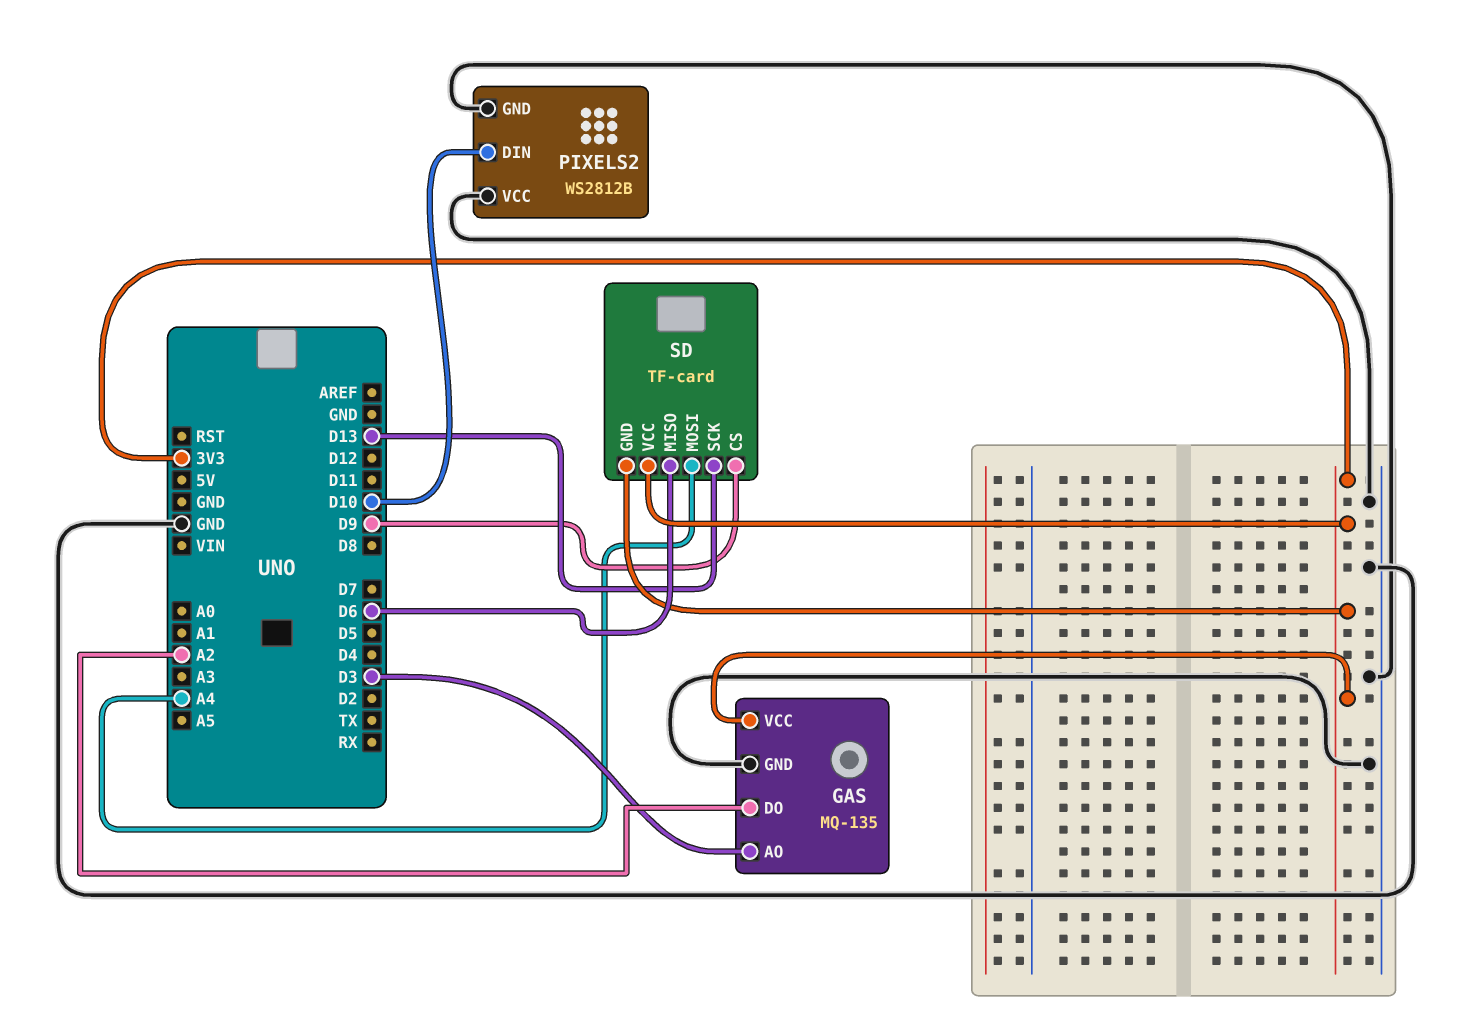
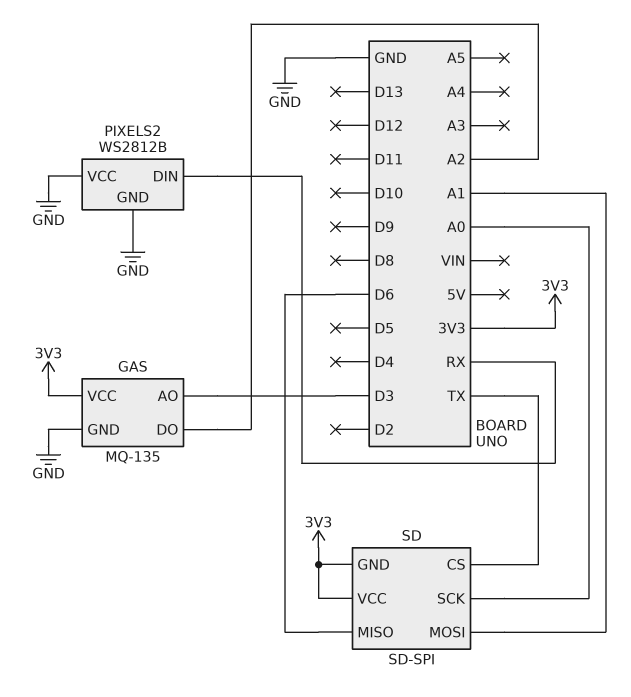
PIXELS2 pin DIN: D10 -> RX
SD: TF-card -> SD-SPI
SD pin CS: D9 -> TX
SD pin MOSI: A4 -> A1
SD pin SCK: D13 -> A0

